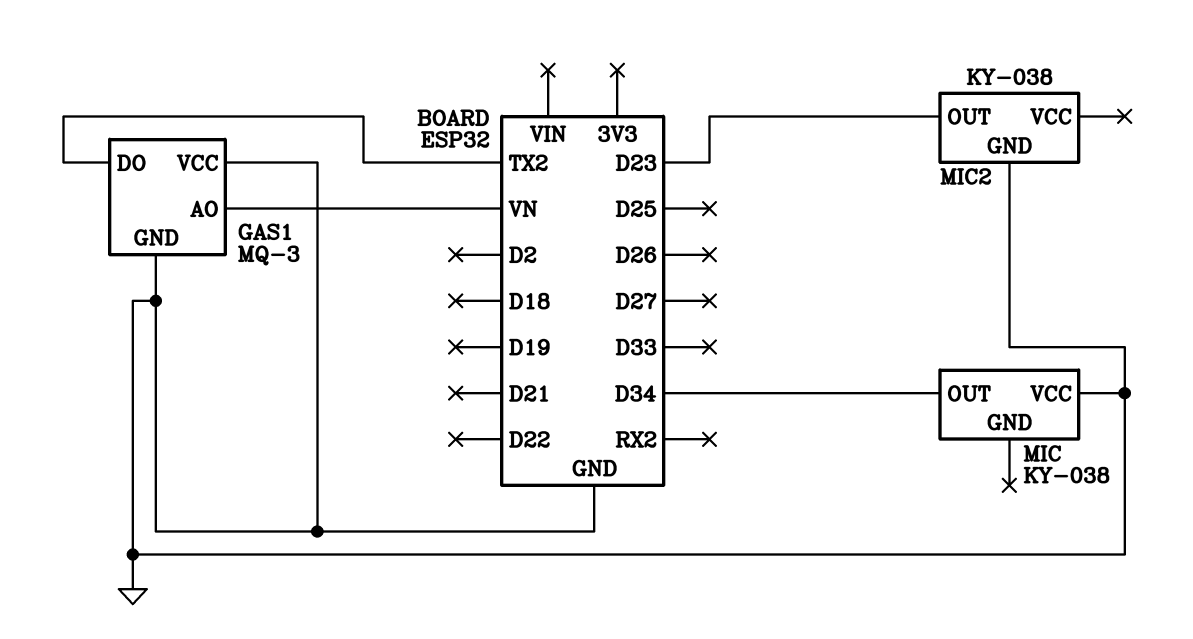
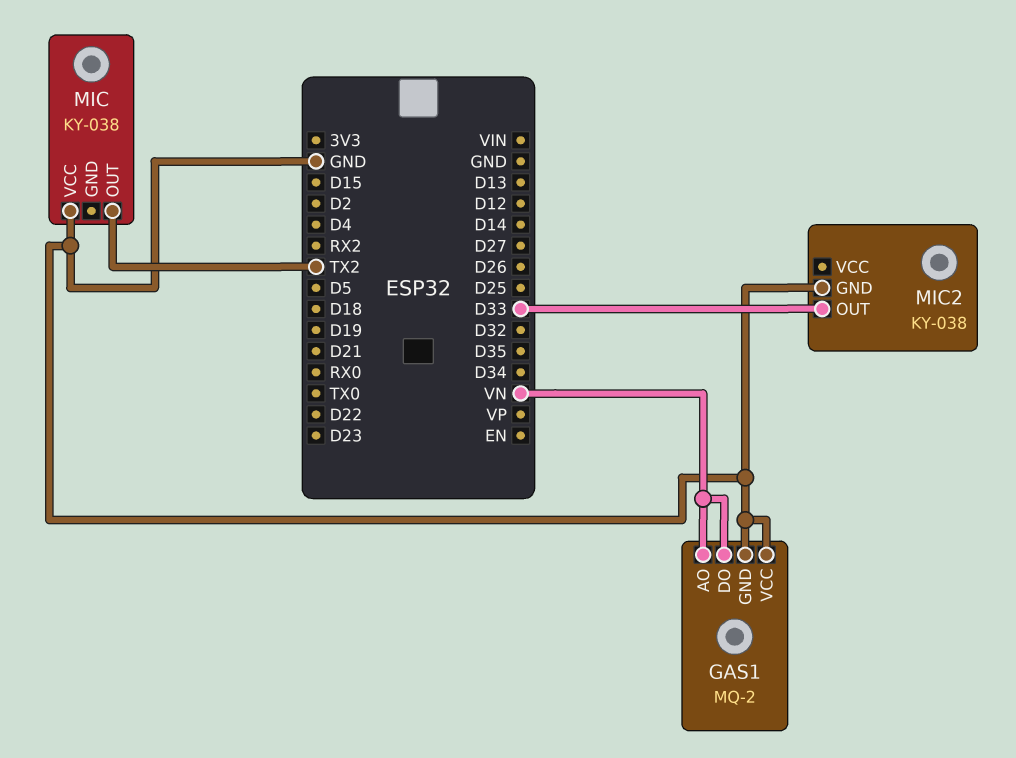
GAS1: MQ-3 -> MQ-2
GAS1 pin DO: TX2 -> VN
MIC pin OUT: D34 -> TX2
MIC2 pin OUT: D23 -> D33

